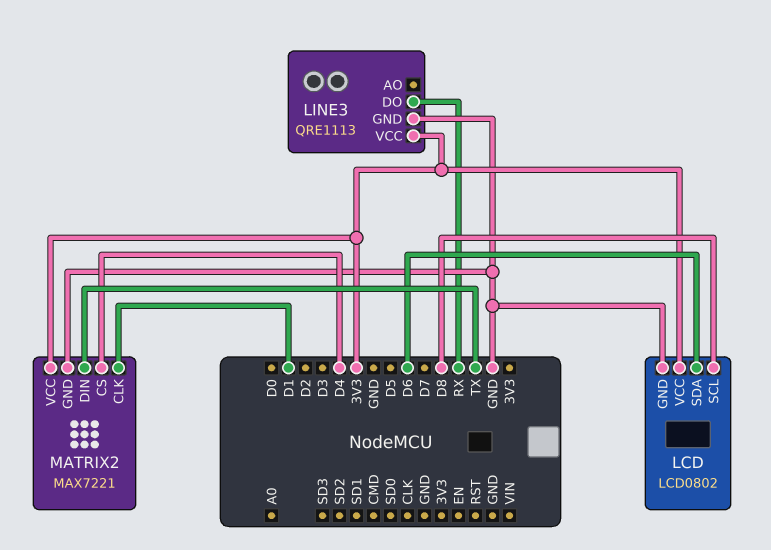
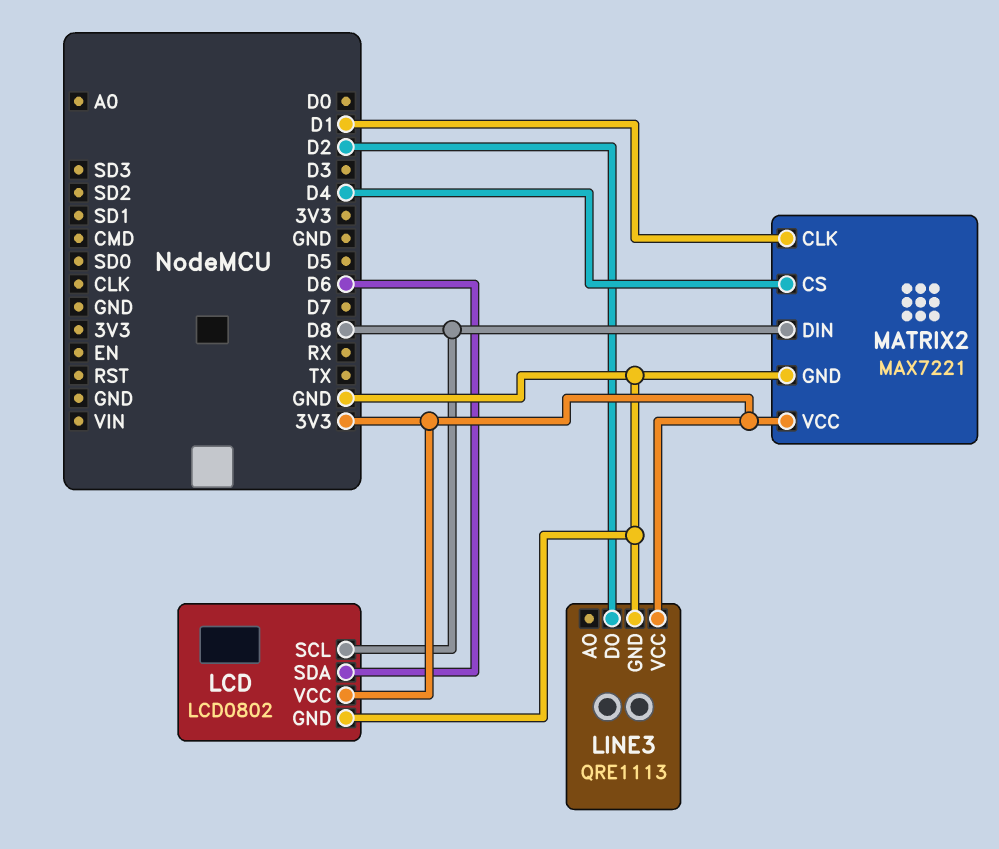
LINE3 pin DO: RX -> D2
MATRIX2 pin DIN: TX -> D8

